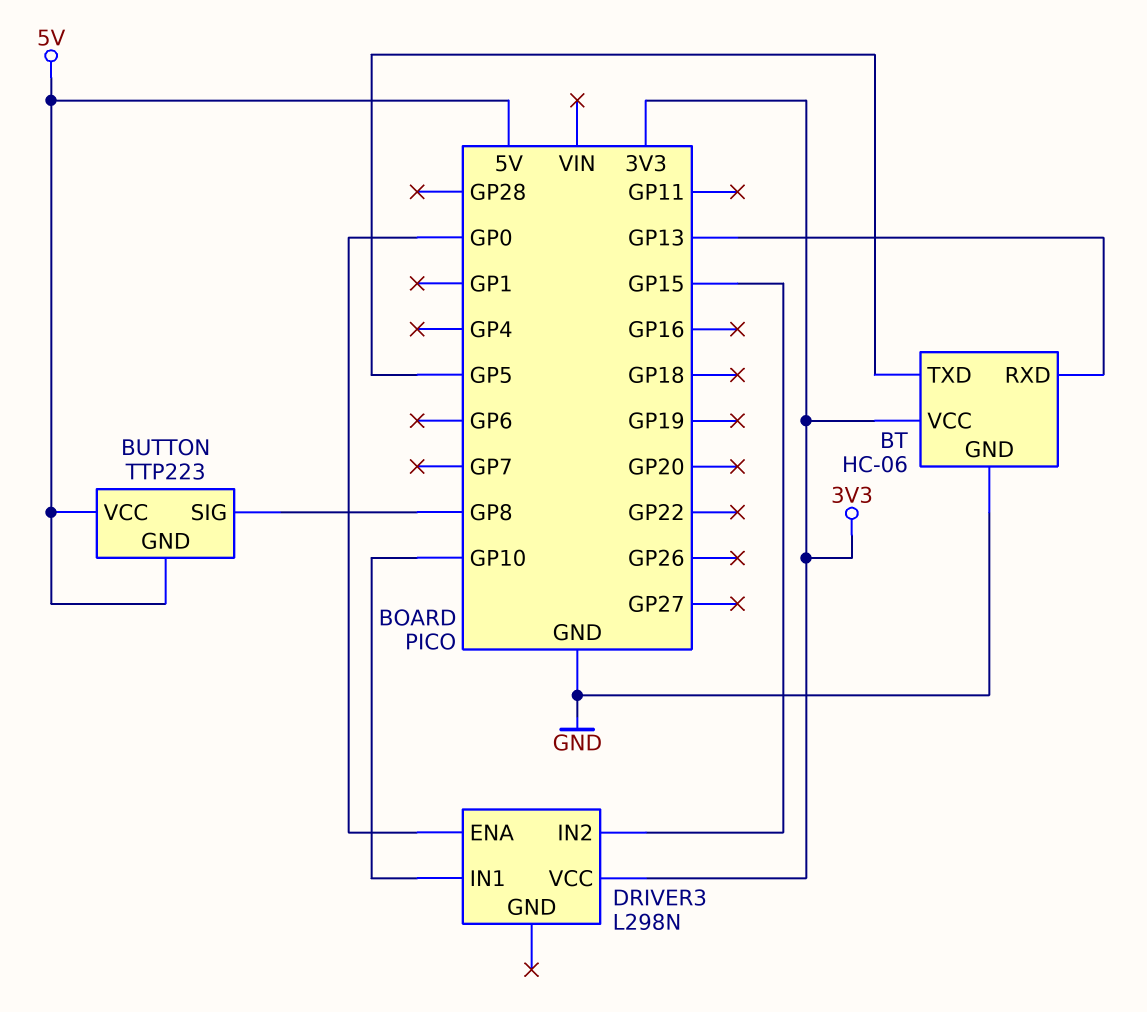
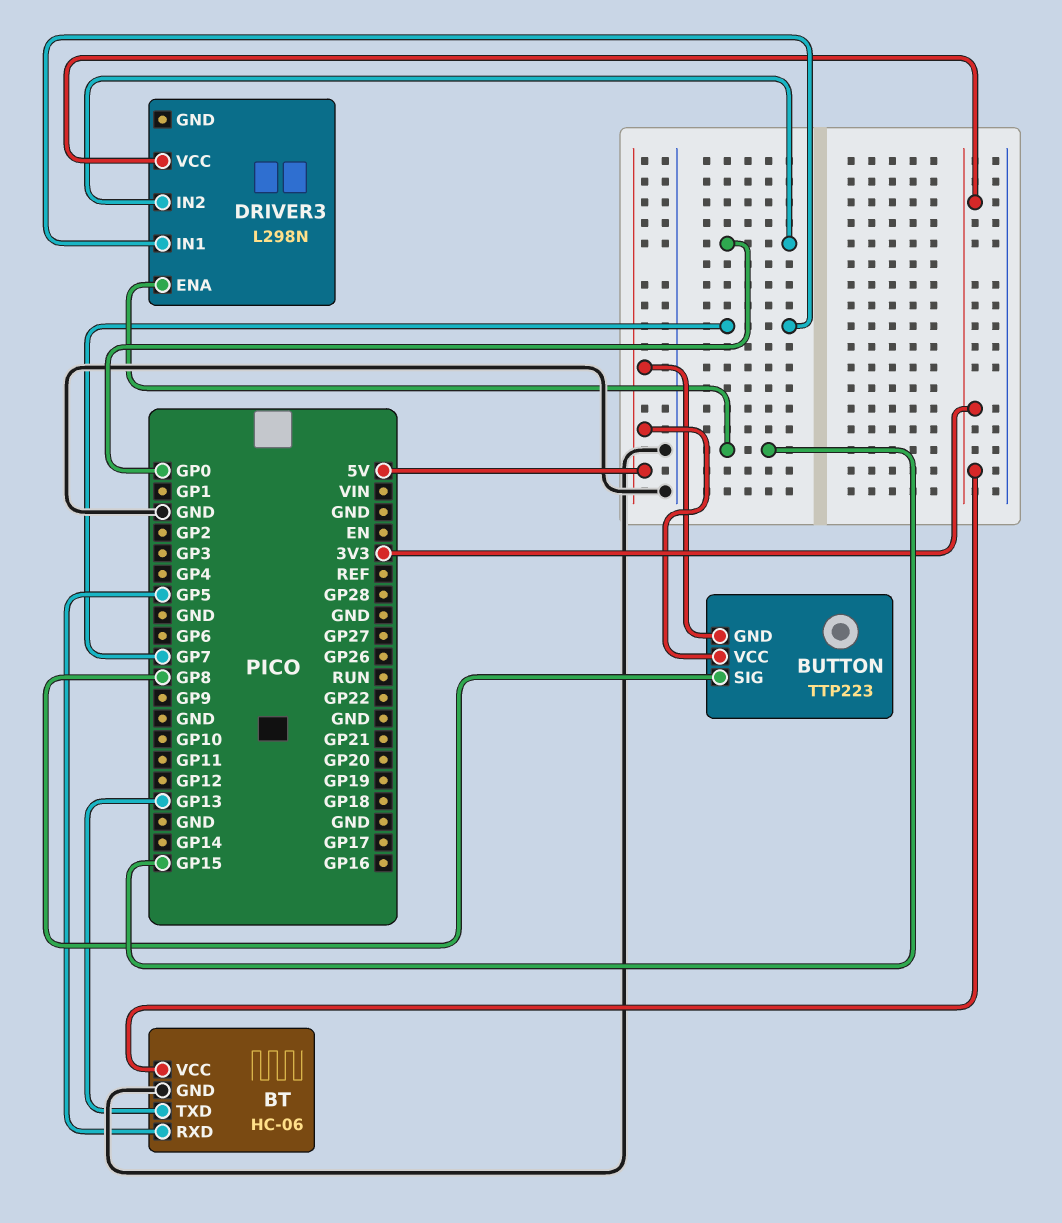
BT pin RXD: GP13 -> GP5
BT pin TXD: GP5 -> GP13
DRIVER3 pin ENA: GP0 -> GP15
DRIVER3 pin IN1: GP10 -> GP7
DRIVER3 pin IN2: GP15 -> GP0

